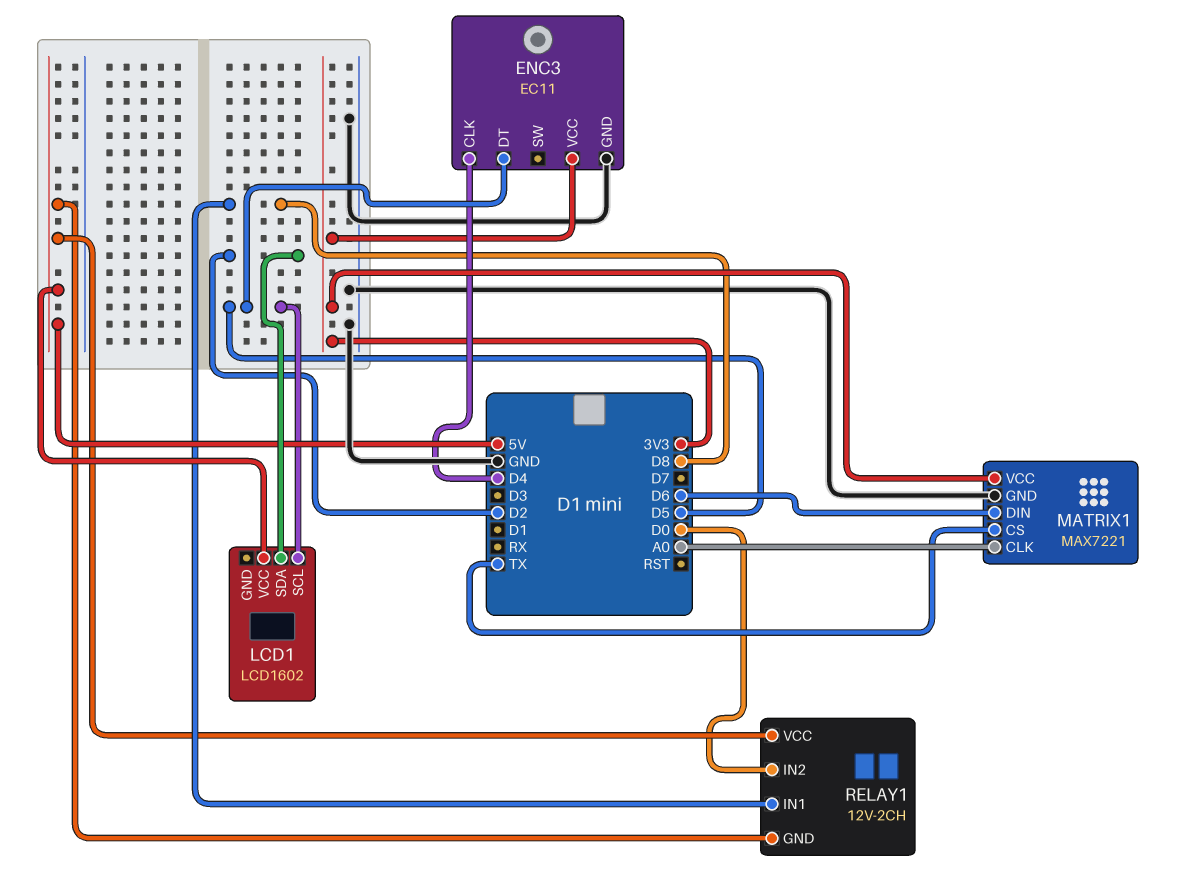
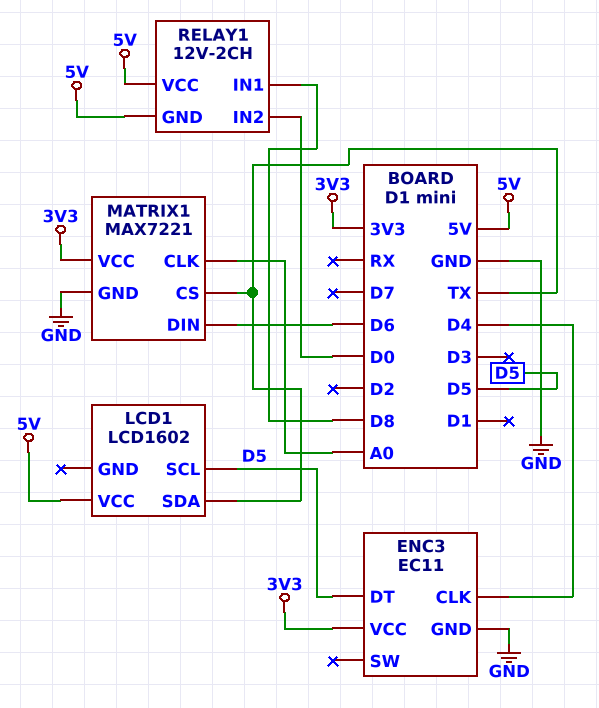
LCD1 pin SDA: D2 -> TX

